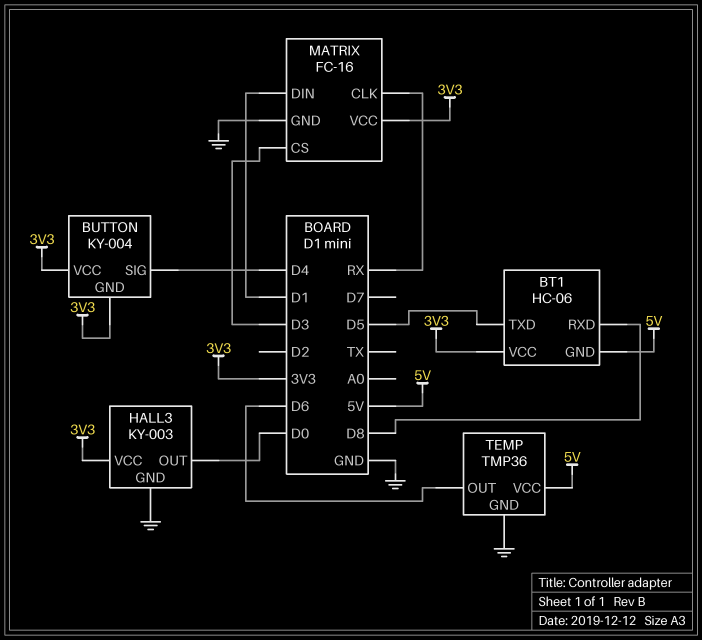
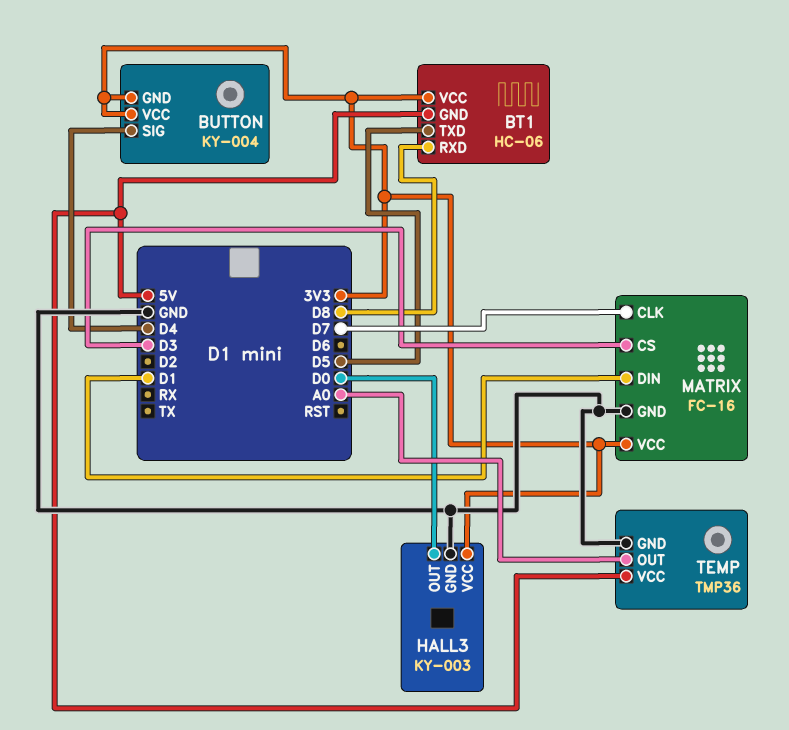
MATRIX pin CLK: RX -> D7
TEMP pin OUT: D6 -> A0

